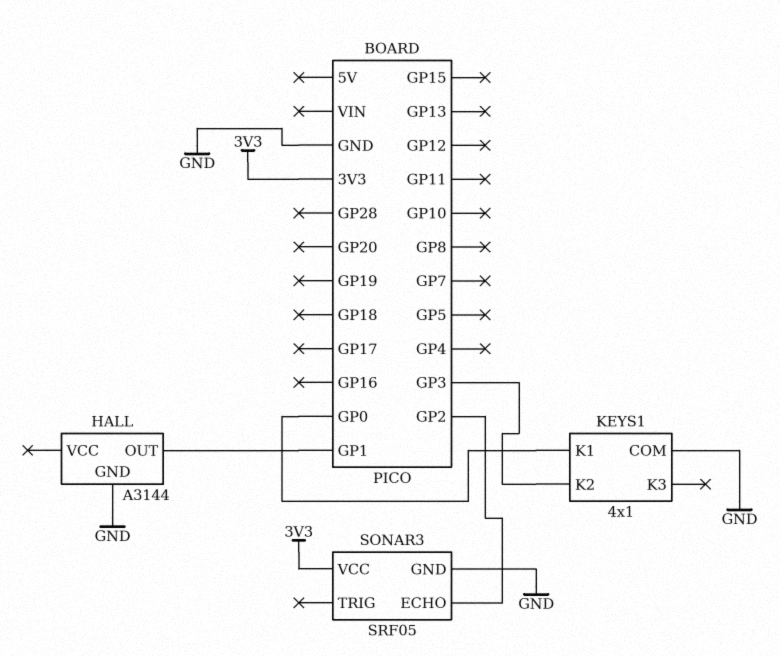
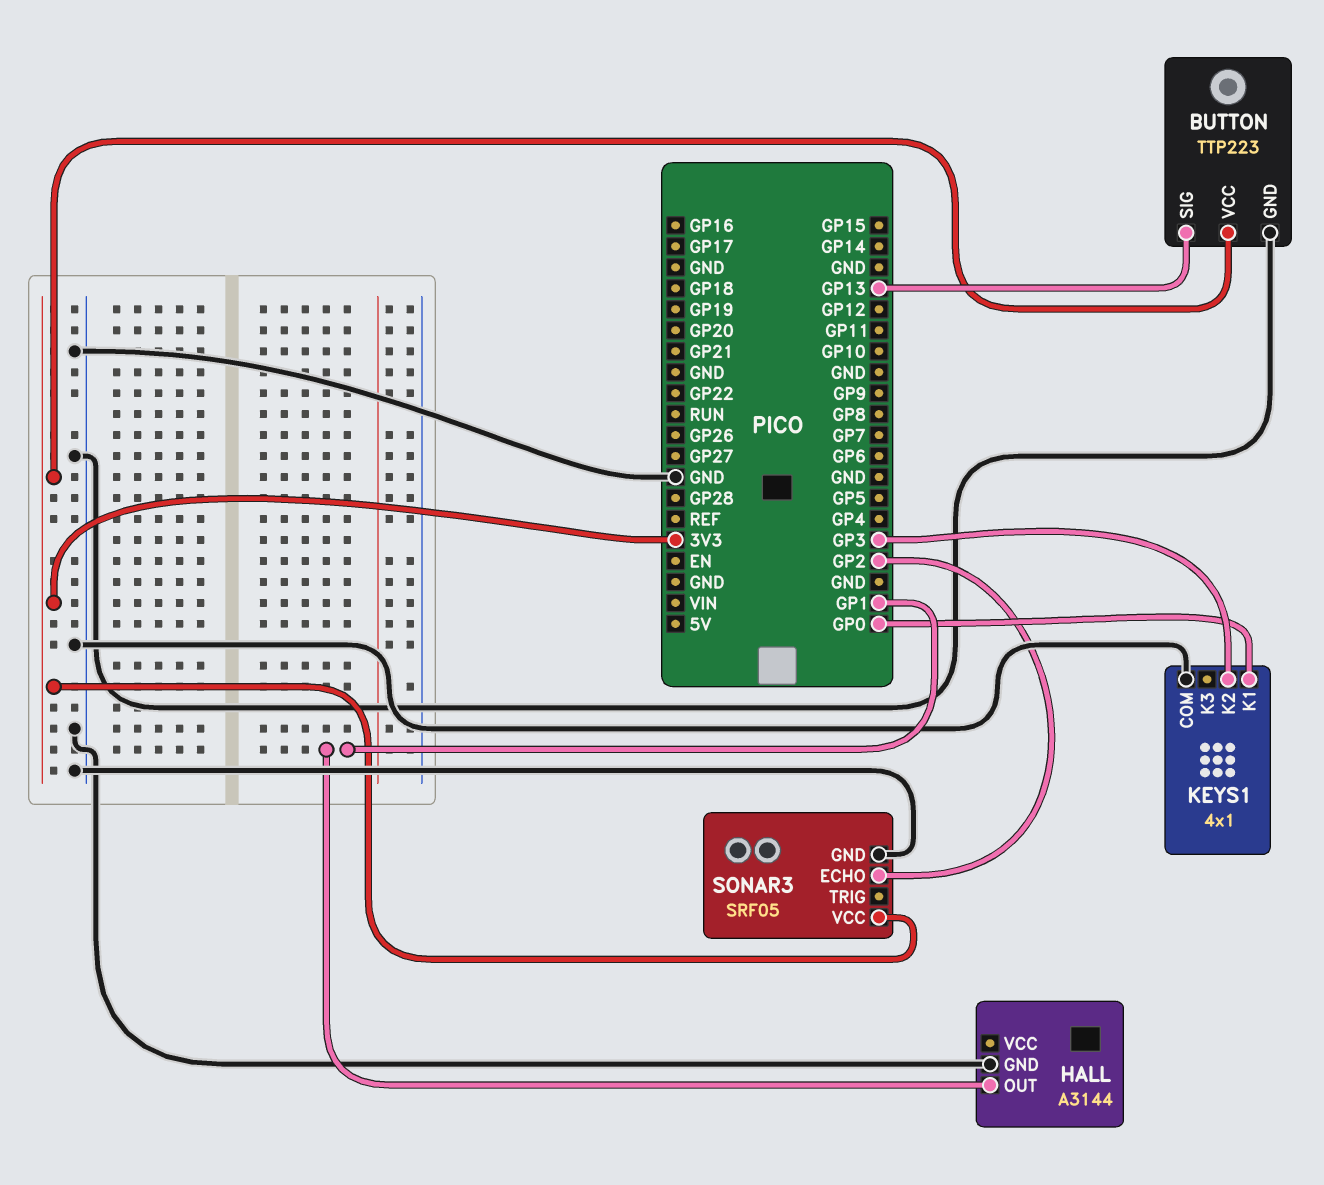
BUTTON: none -> TTP223
BUTTON pin GND: none -> GND
BUTTON pin SIG: none -> GP13
BUTTON pin VCC: none -> 3V3

